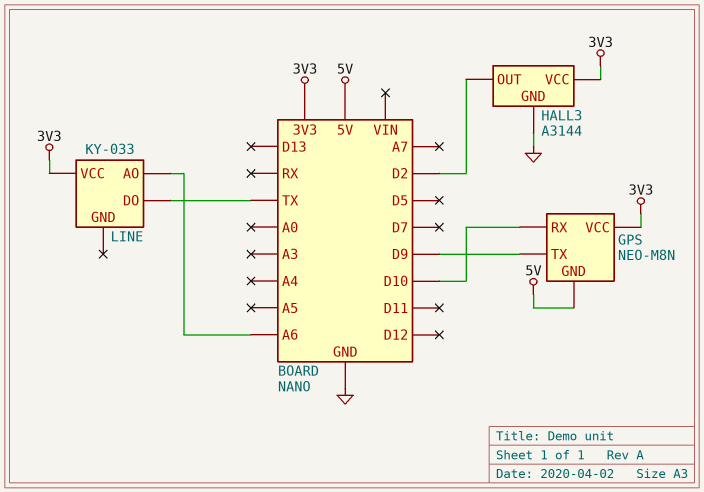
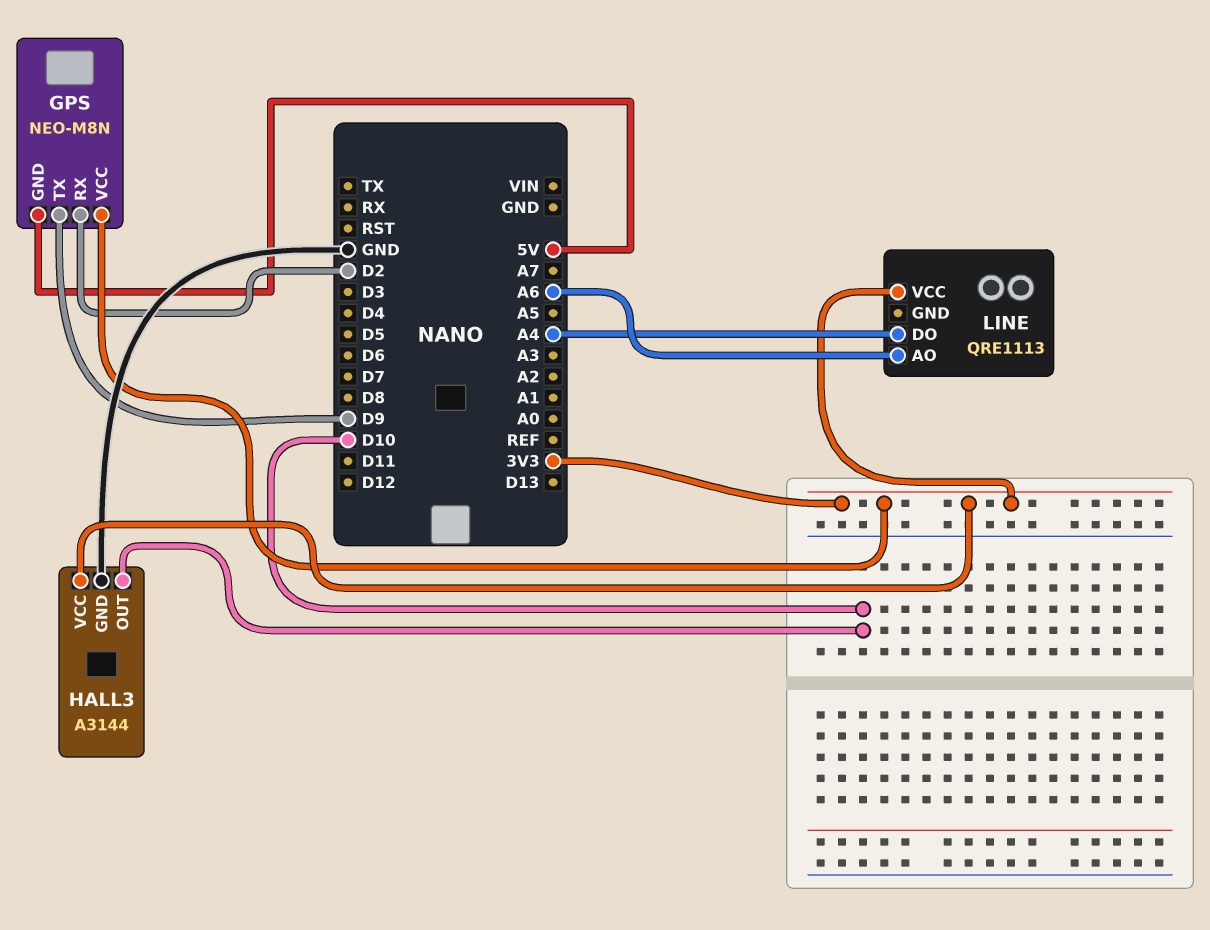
GPS pin RX: D10 -> D2
HALL3 pin OUT: D2 -> D10
LINE: KY-033 -> QRE1113
LINE pin DO: TX -> A4

